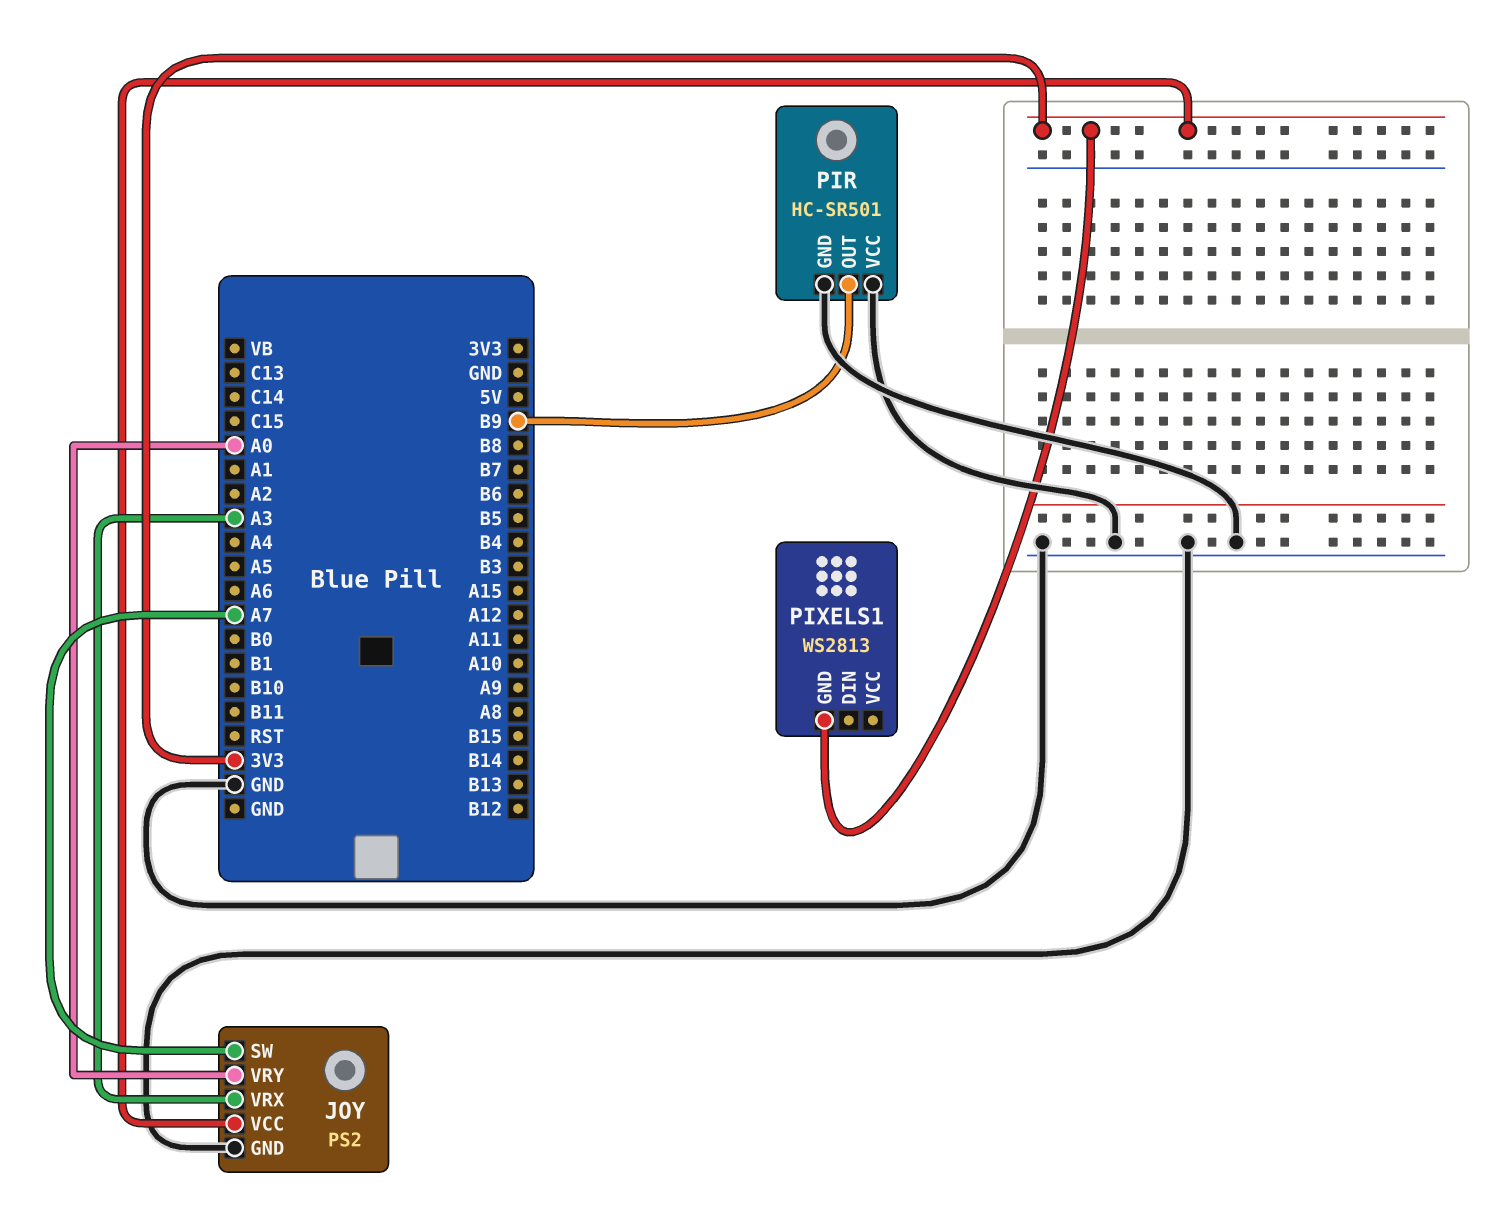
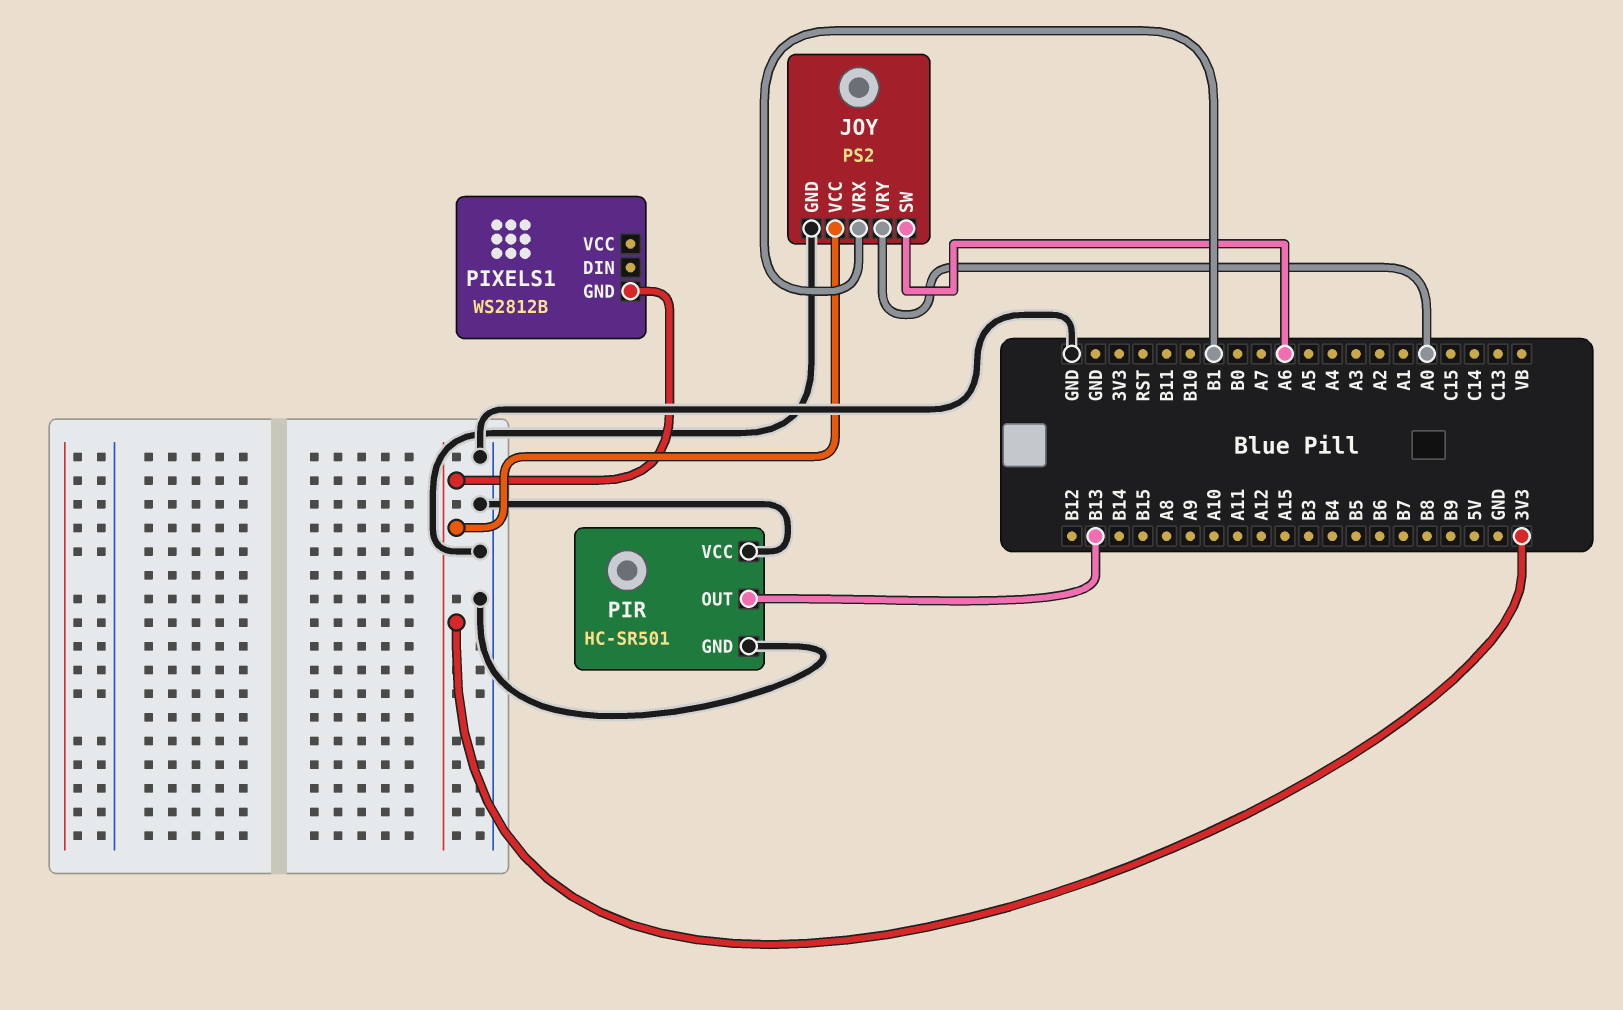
JOY pin SW: A7 -> A6
JOY pin VRX: A3 -> B1
PIR pin OUT: B9 -> B13
PIXELS1: WS2813 -> WS2812B

